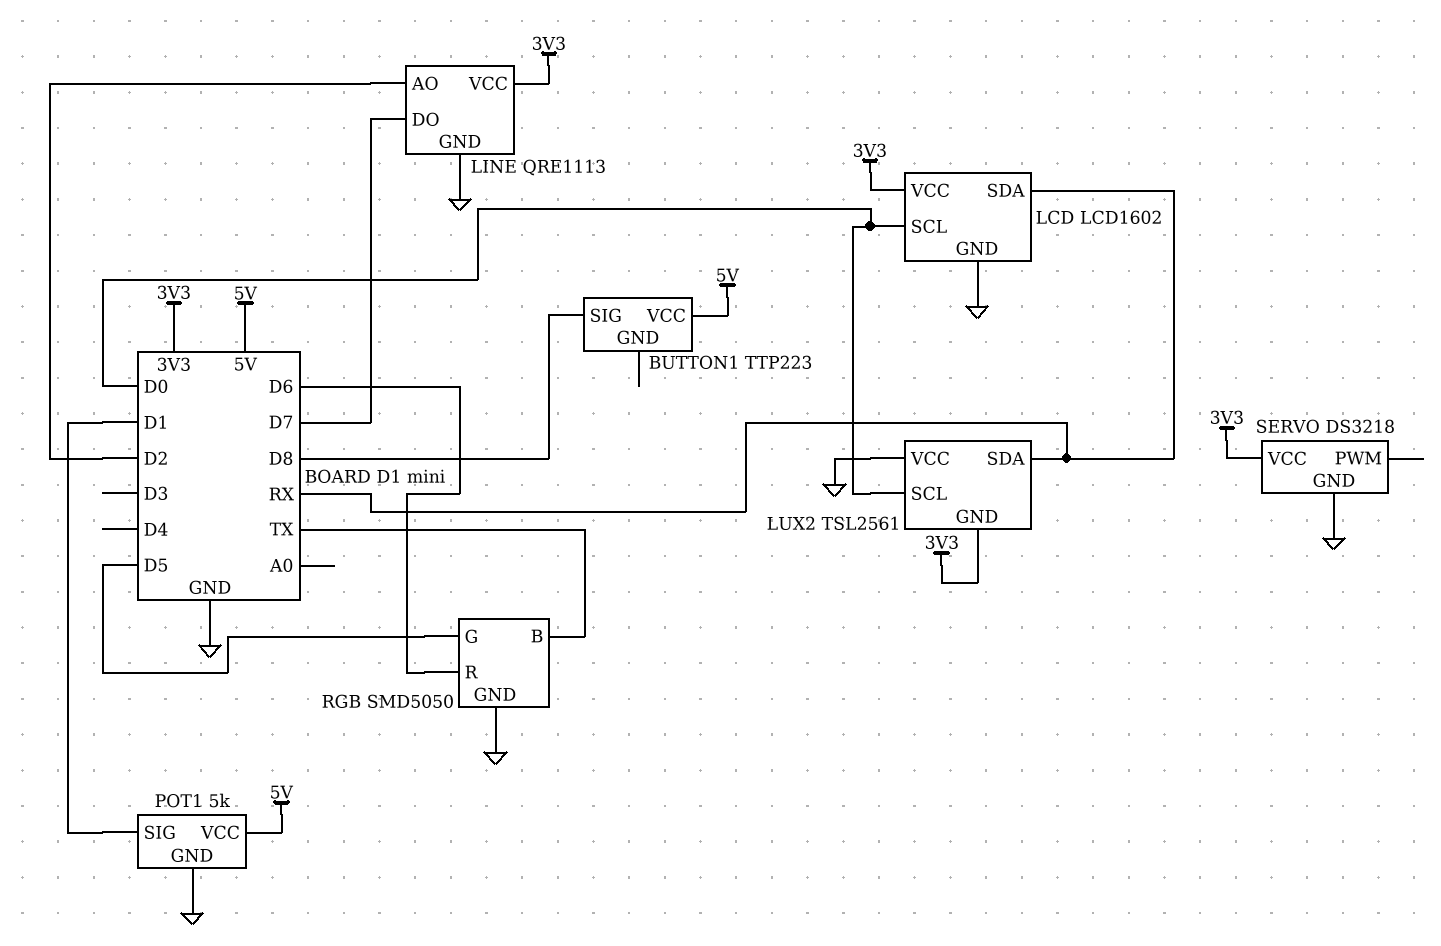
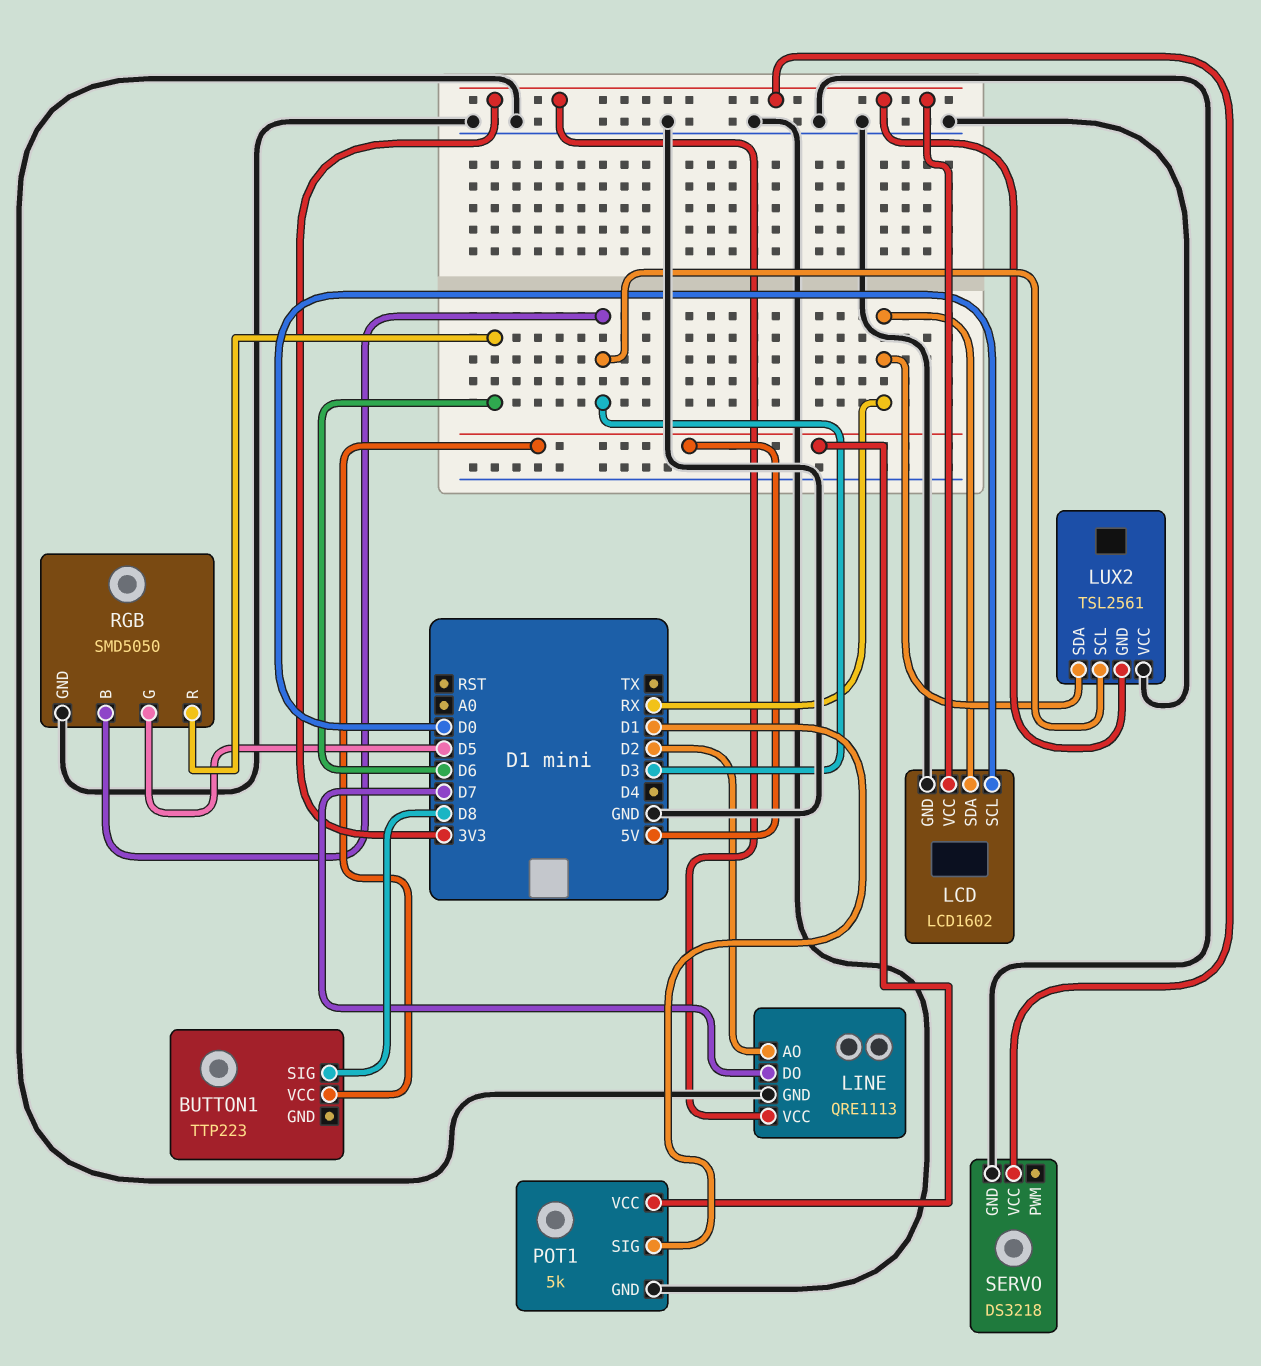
LUX2 pin SCL: D0 -> D3
RGB pin B: TX -> D3

